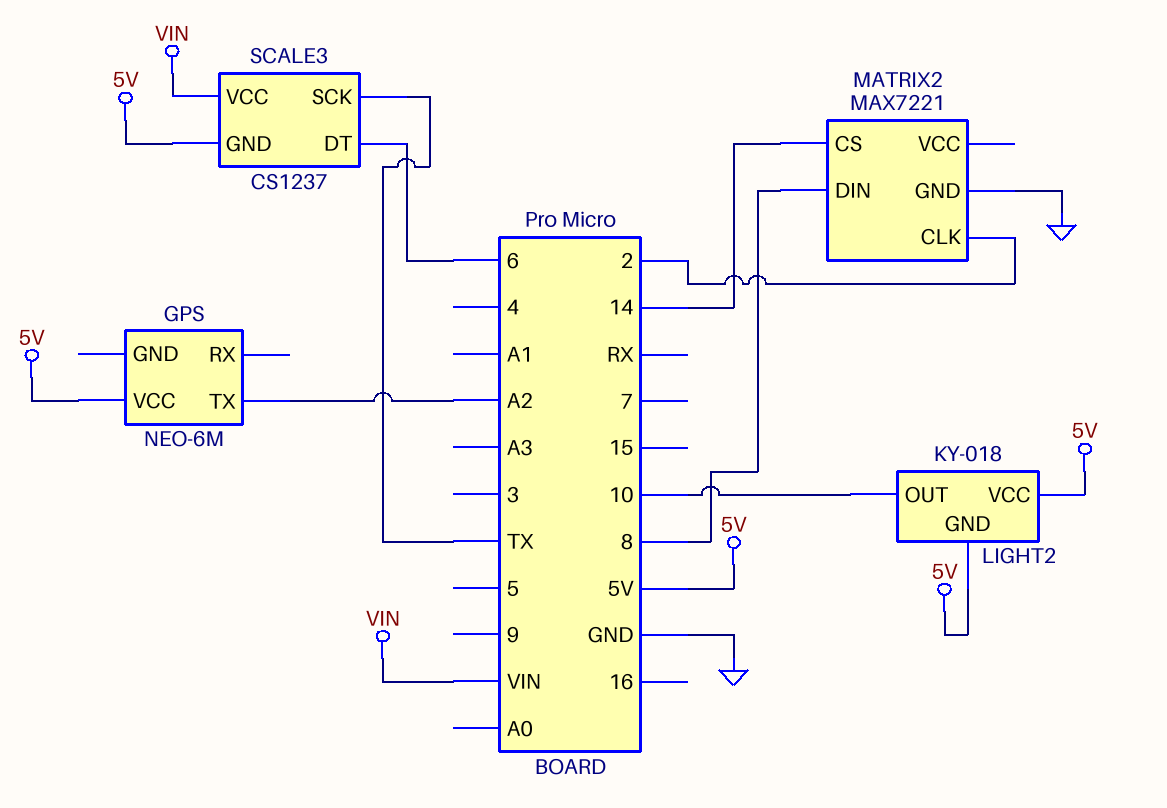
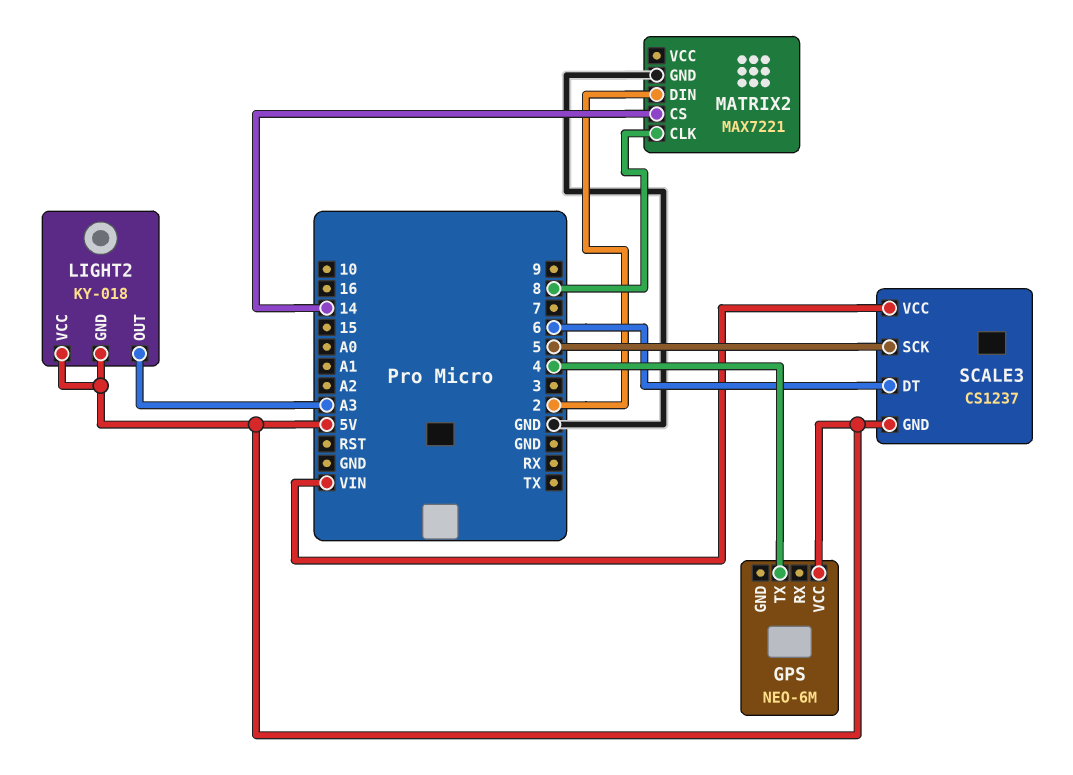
GPS pin TX: A2 -> 4
LIGHT2 pin OUT: 10 -> A3
MATRIX2 pin CLK: 2 -> 8
MATRIX2 pin DIN: 8 -> 2
SCALE3 pin SCK: TX -> 5

